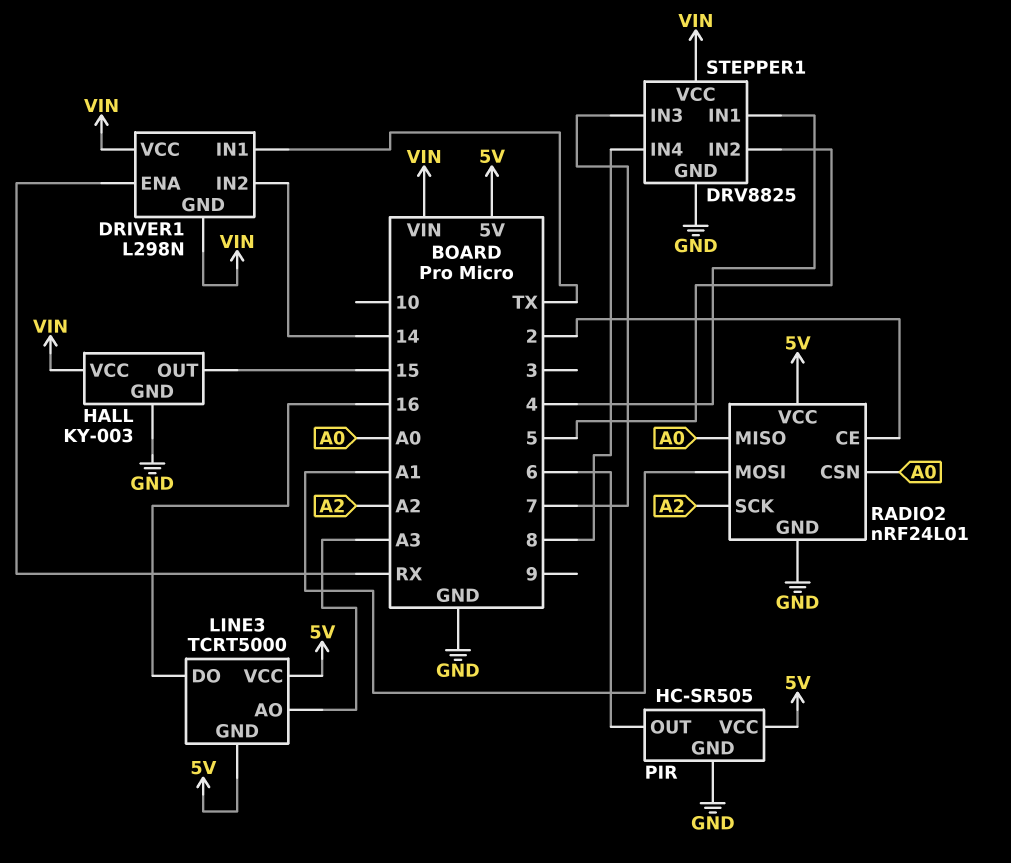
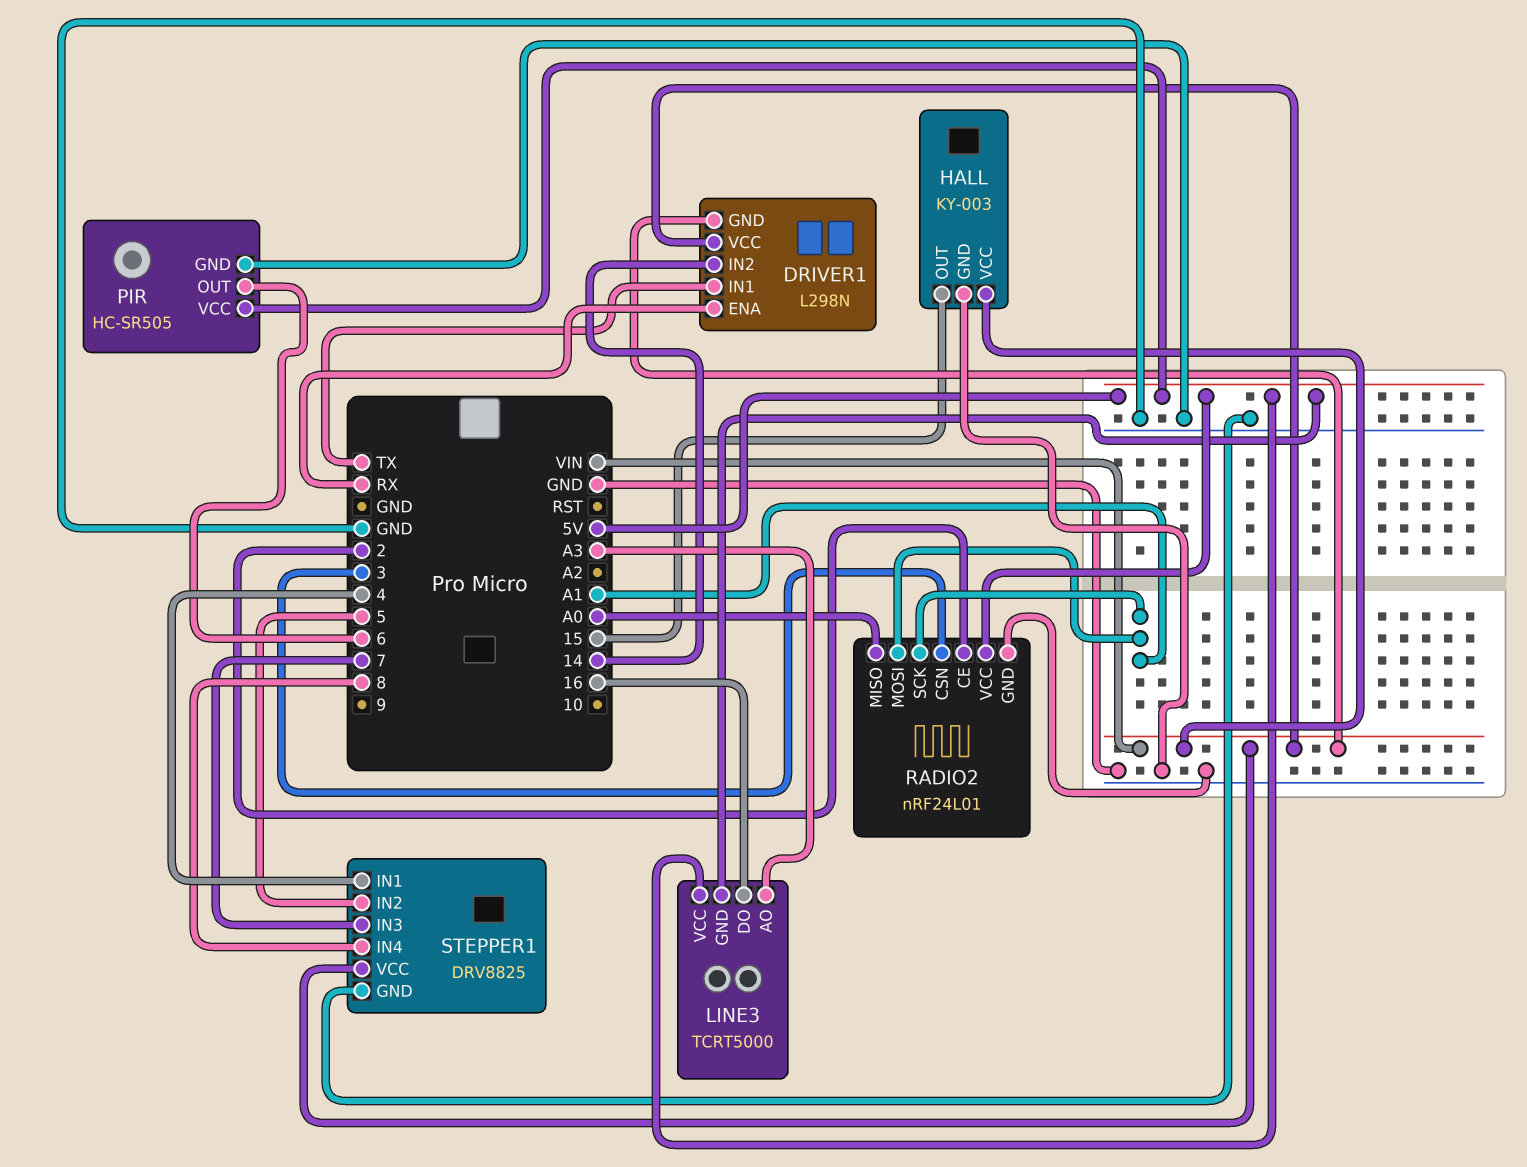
RADIO2 pin CSN: A0 -> 3
RADIO2 pin SCK: A2 -> A1

